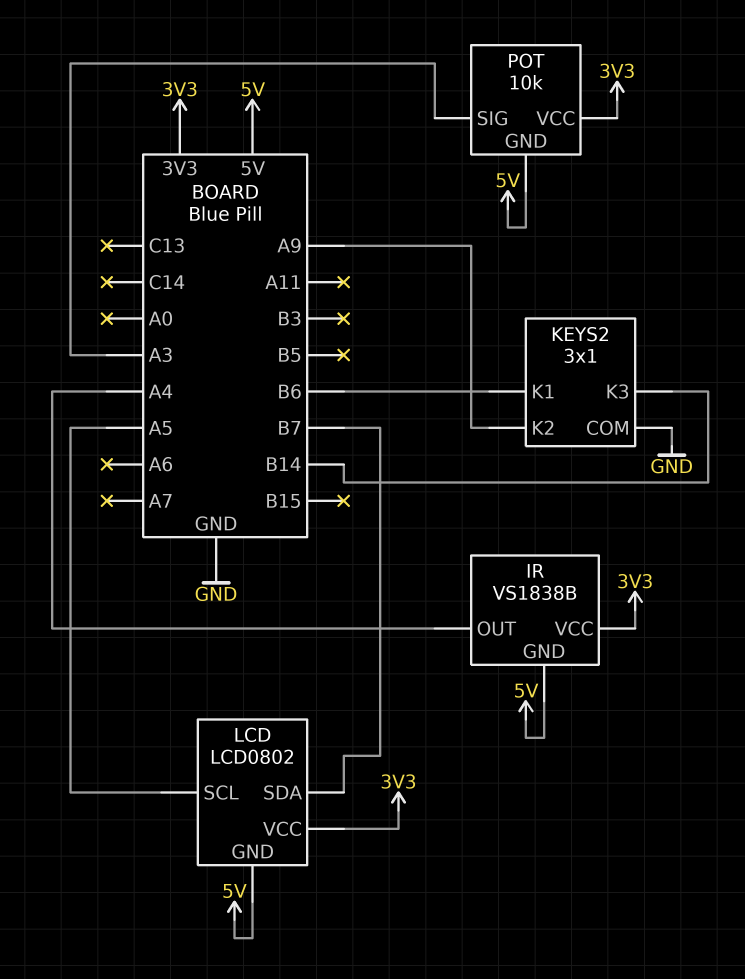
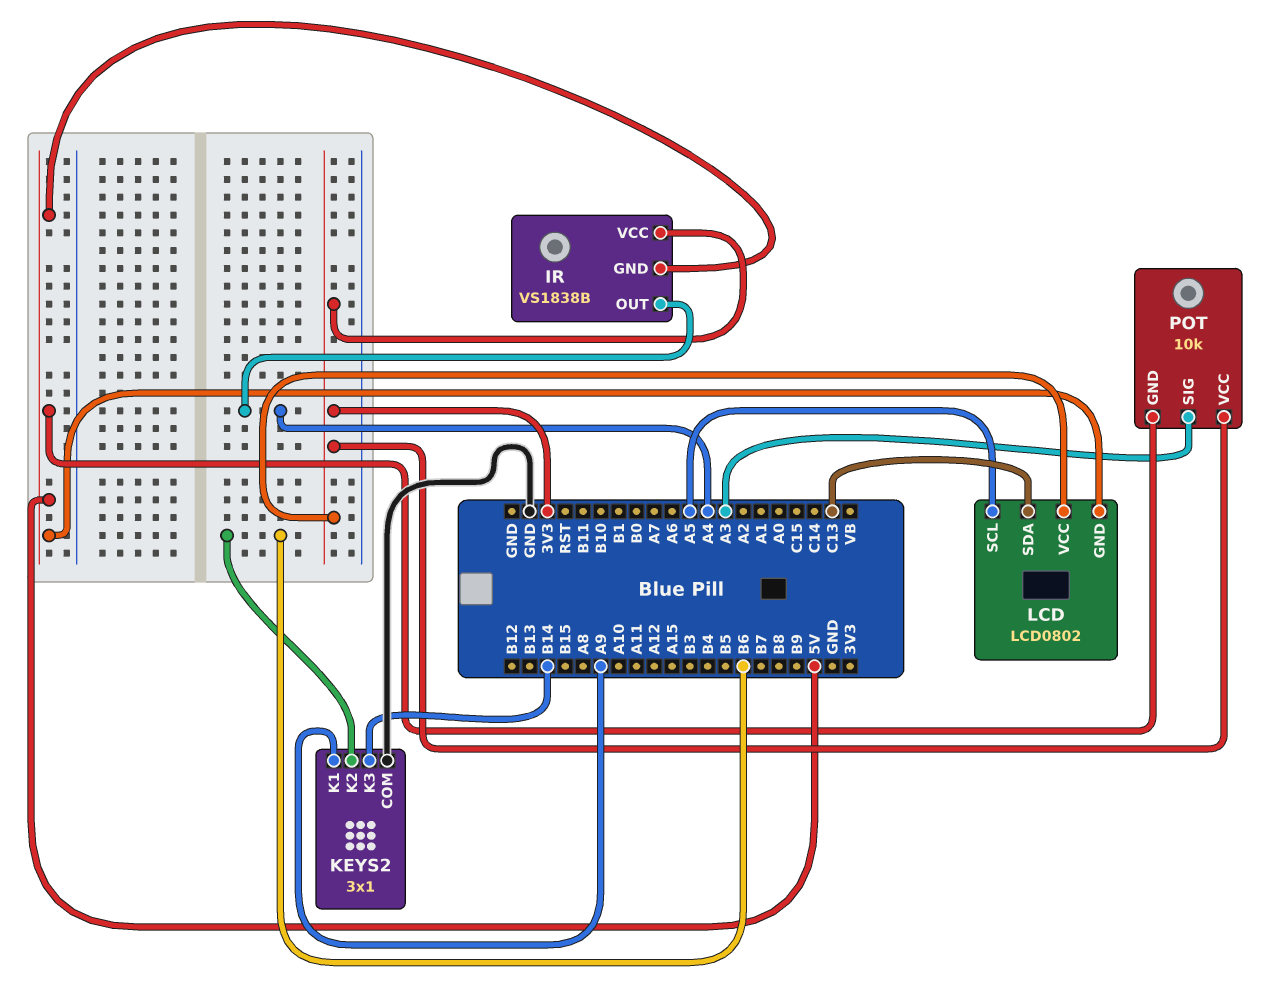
KEYS2 pin K1: B6 -> A9
KEYS2 pin K2: A9 -> B6
LCD pin SDA: B7 -> C13

